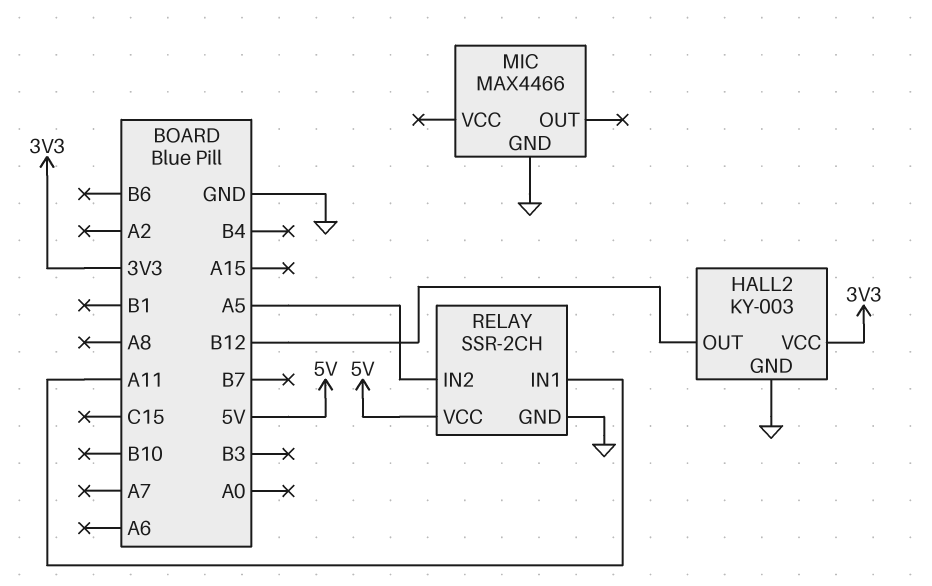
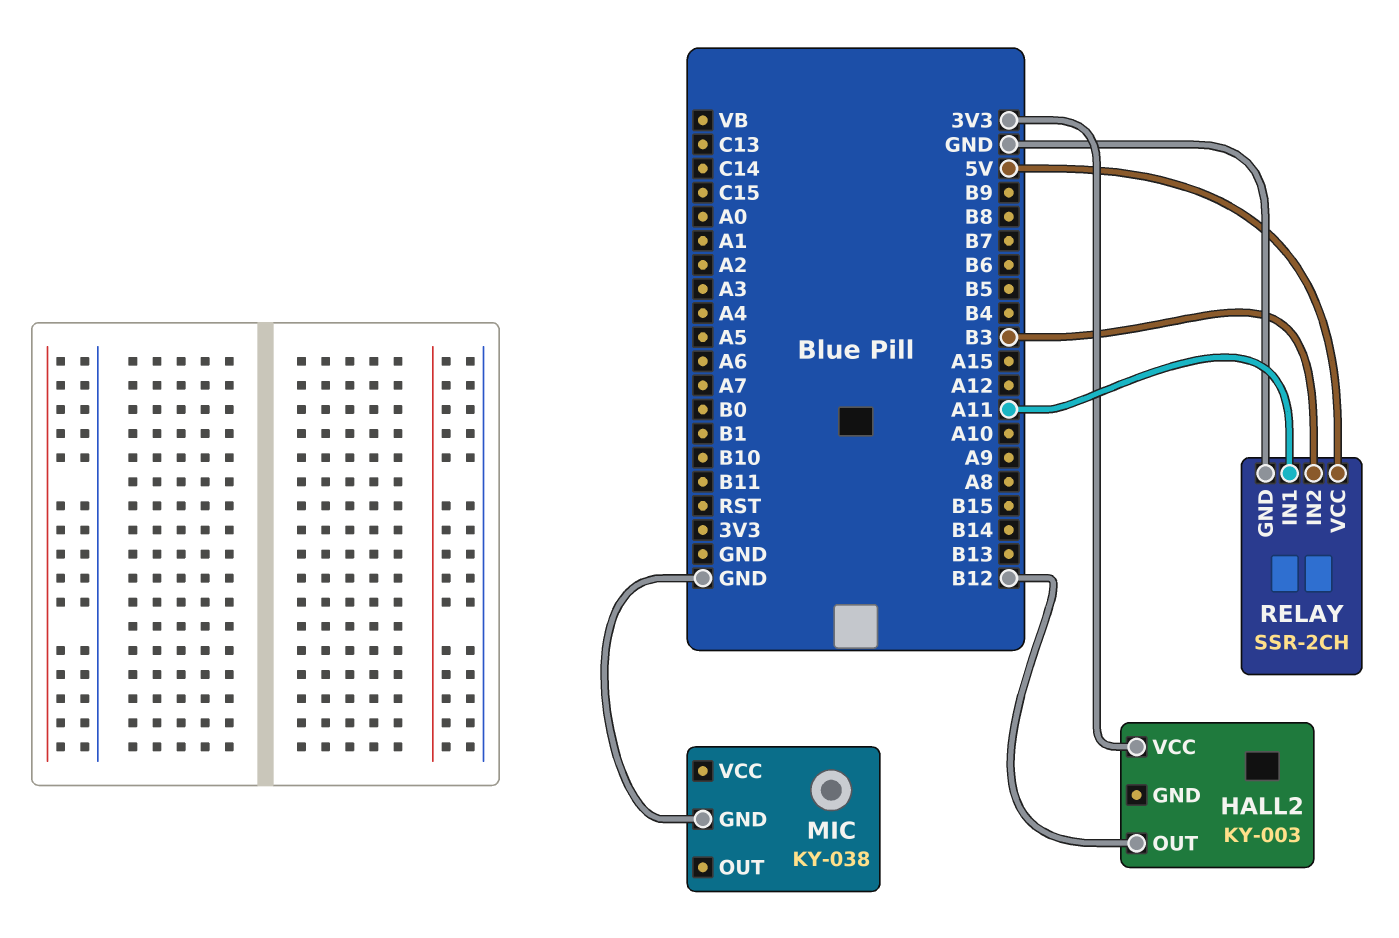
HALL2 pin GND: GND -> none
MIC: MAX4466 -> KY-038
RELAY pin IN2: A5 -> B3

